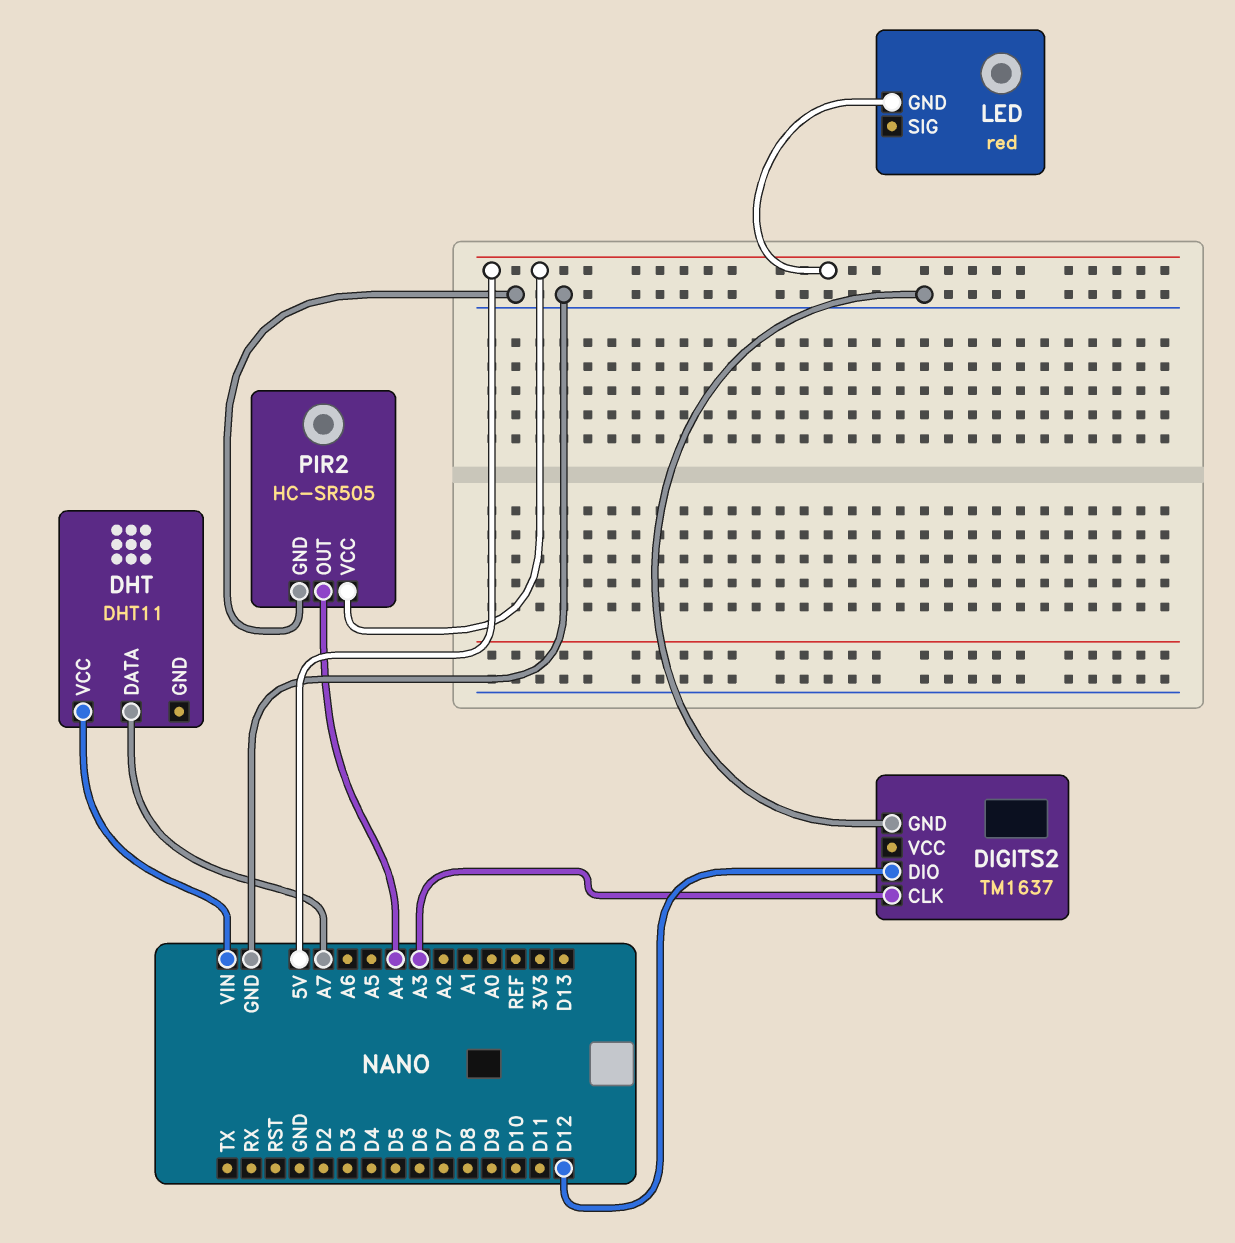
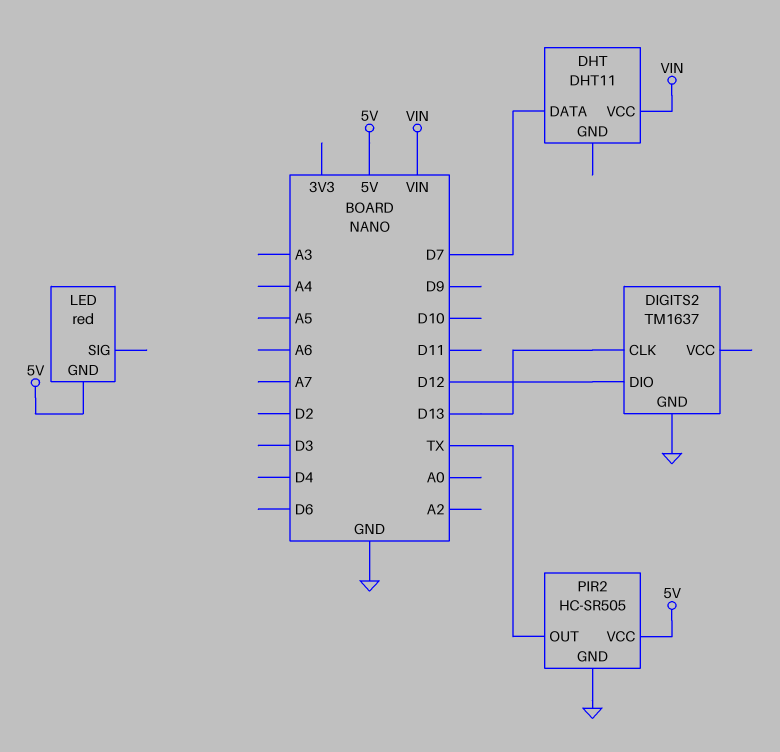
DHT pin DATA: A7 -> D7
DIGITS2 pin CLK: A3 -> D13
PIR2 pin OUT: A4 -> TX

